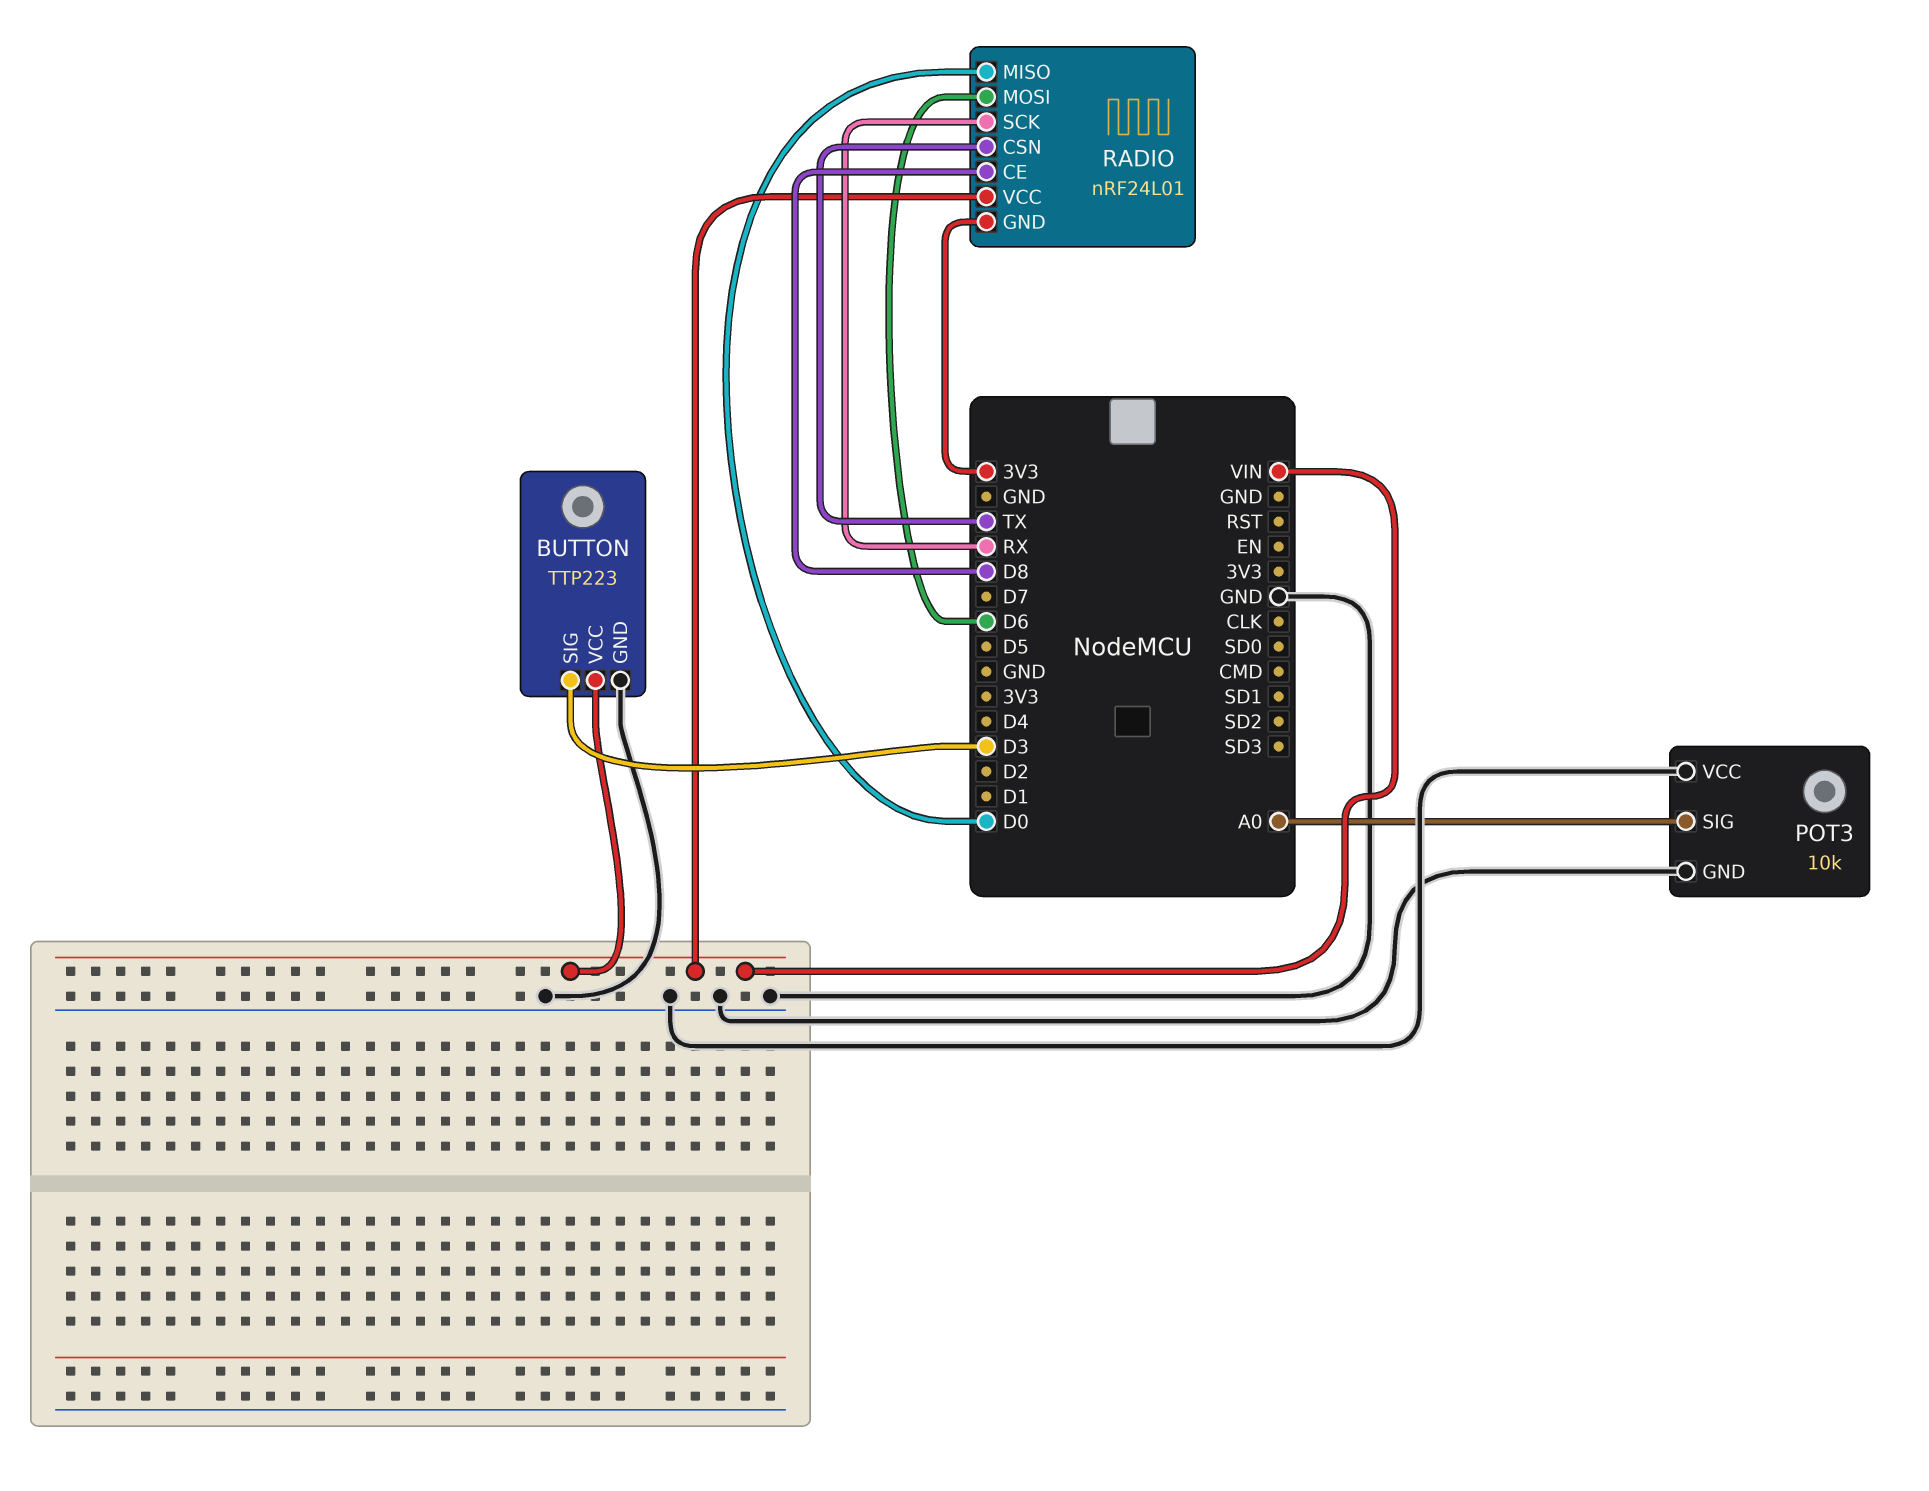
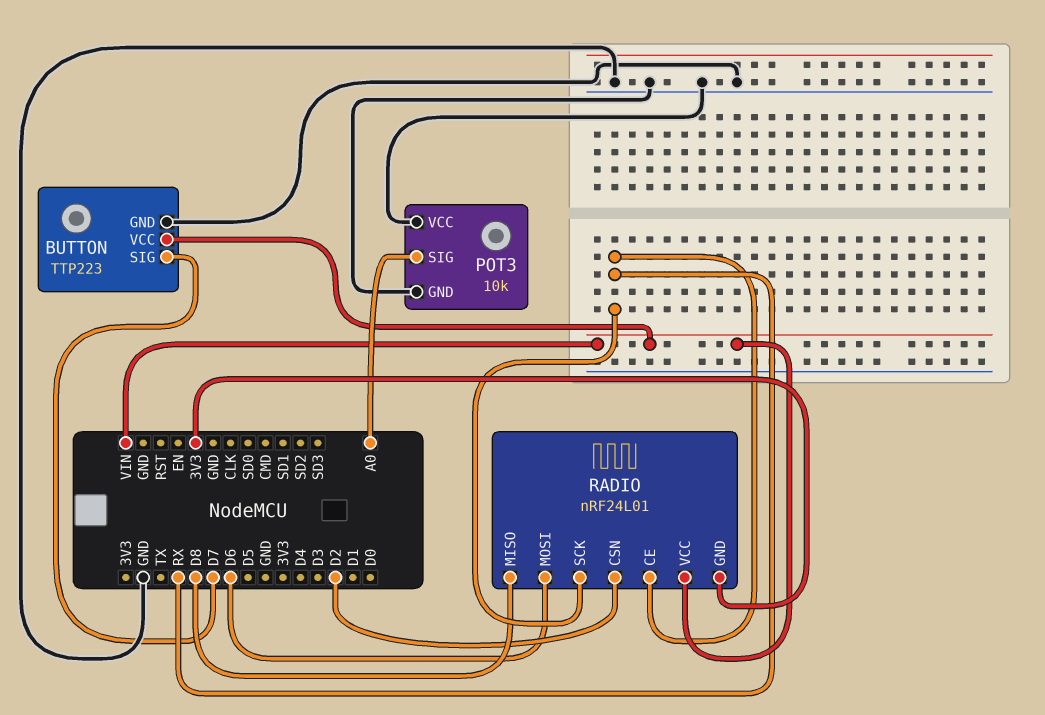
BUTTON pin SIG: D3 -> D7
RADIO pin CE: D8 -> RX
RADIO pin CSN: TX -> D2
RADIO pin MISO: D0 -> D8

